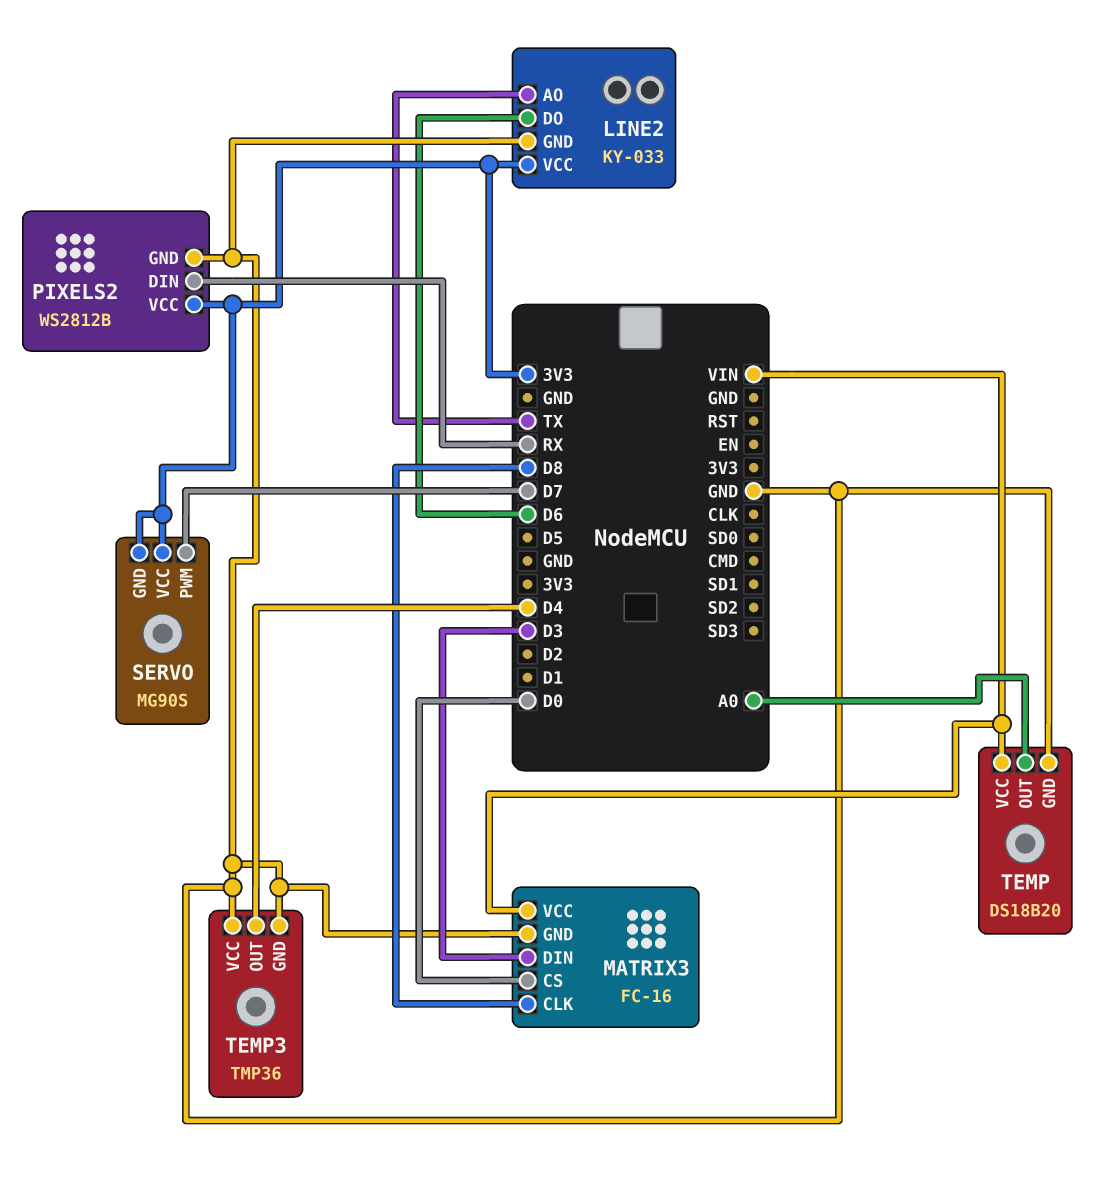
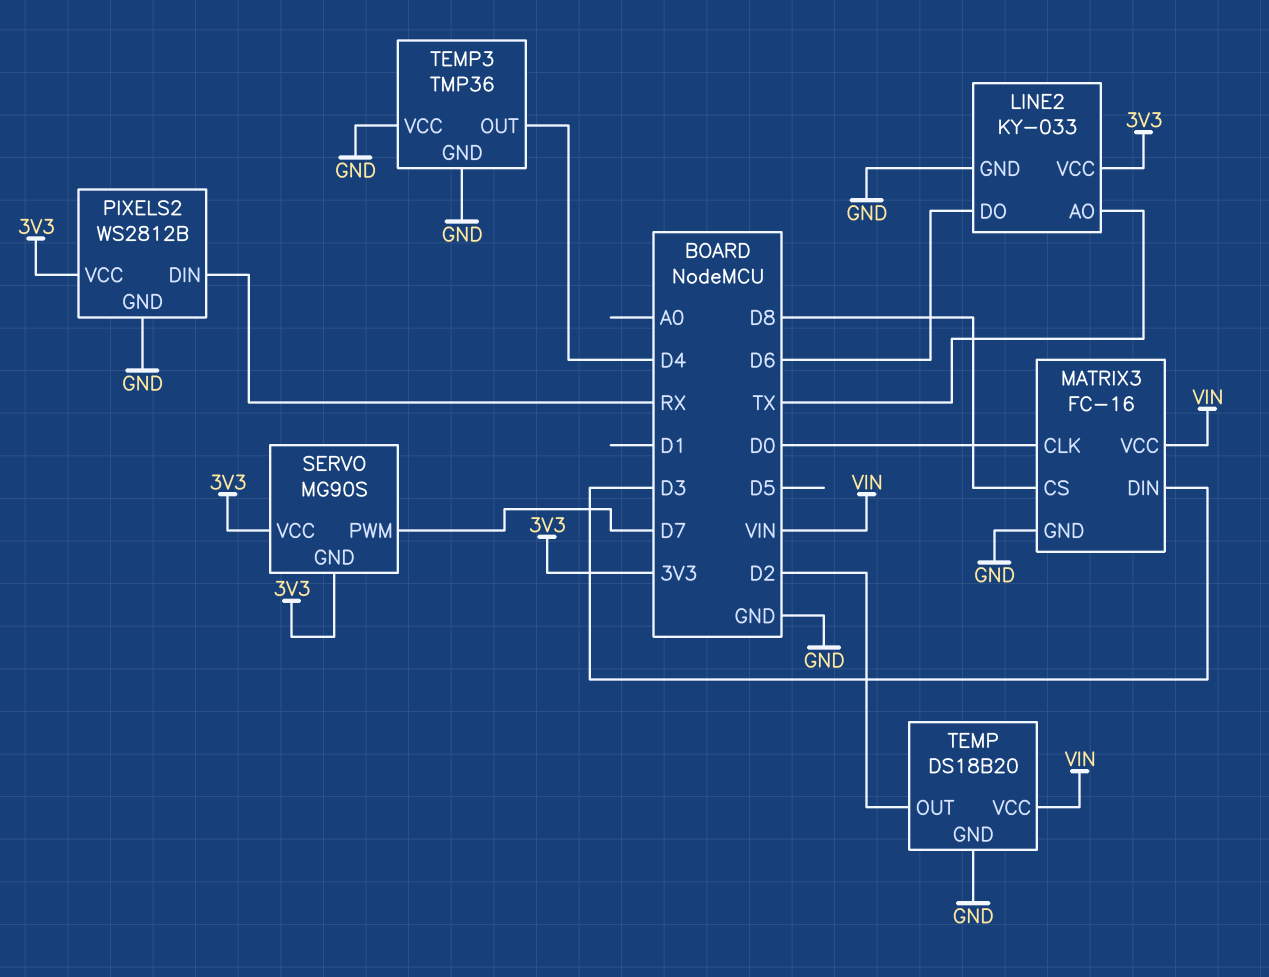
MATRIX3 pin CLK: D8 -> D0
MATRIX3 pin CS: D0 -> D8
TEMP pin OUT: A0 -> D2

